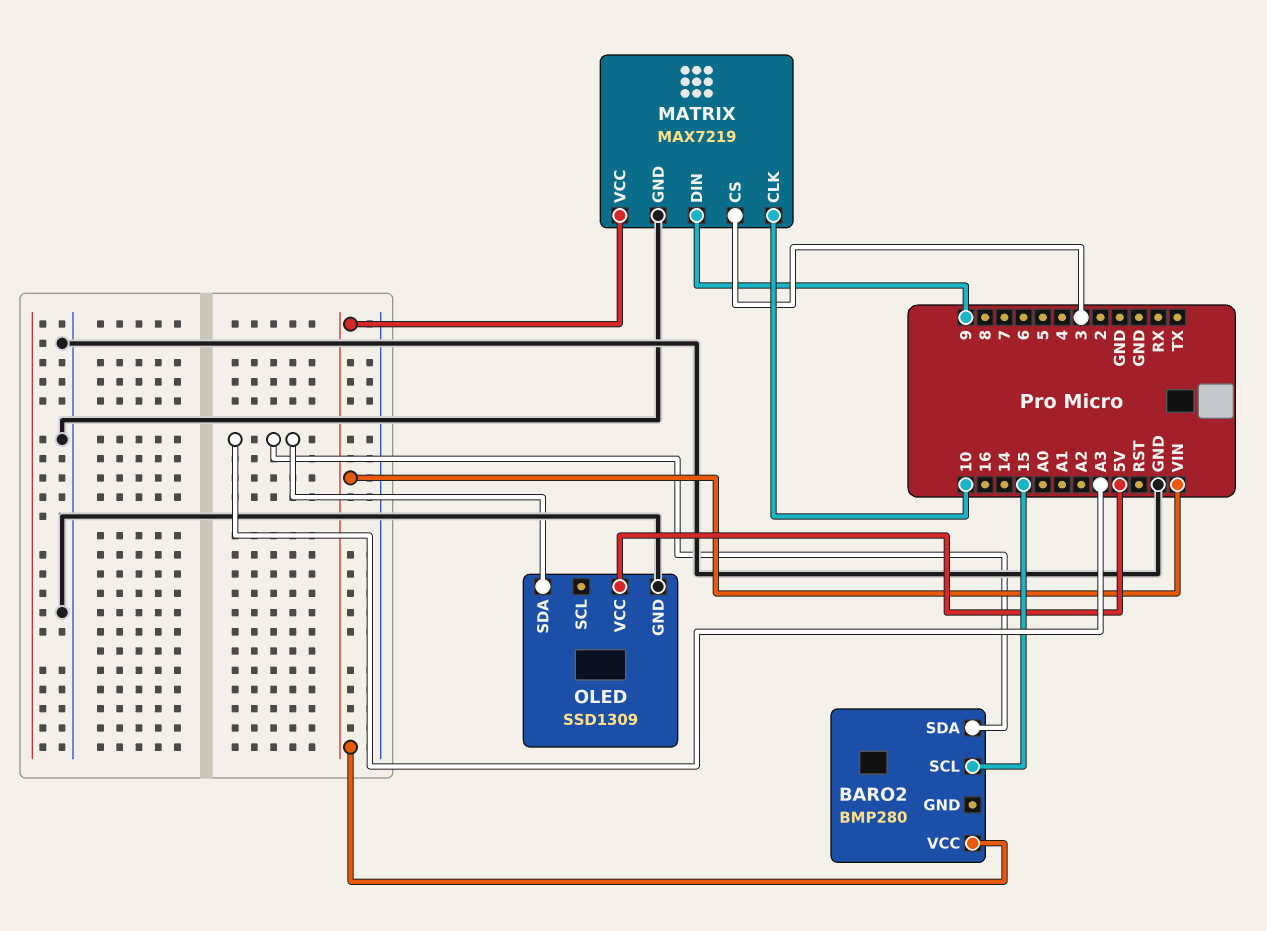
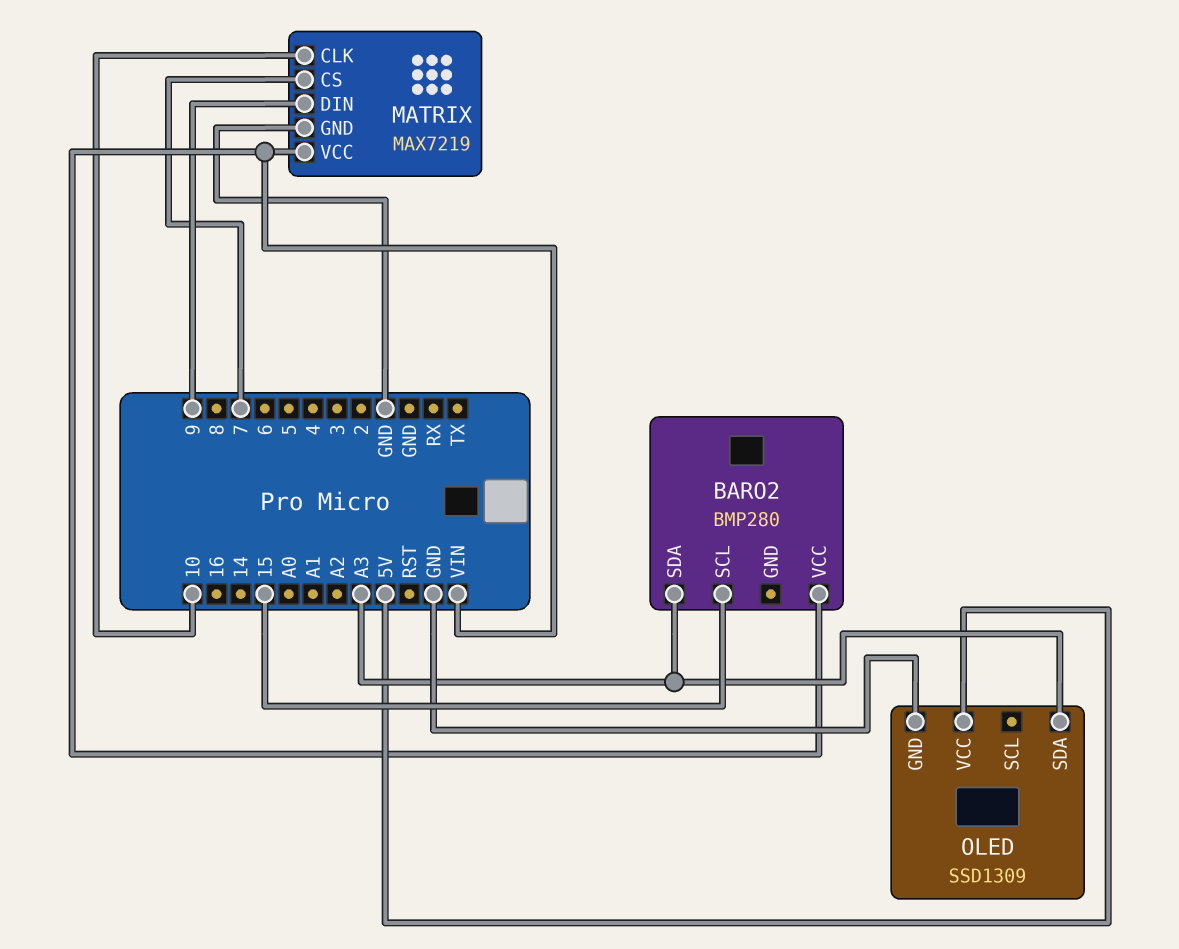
MATRIX pin CS: 3 -> 7

